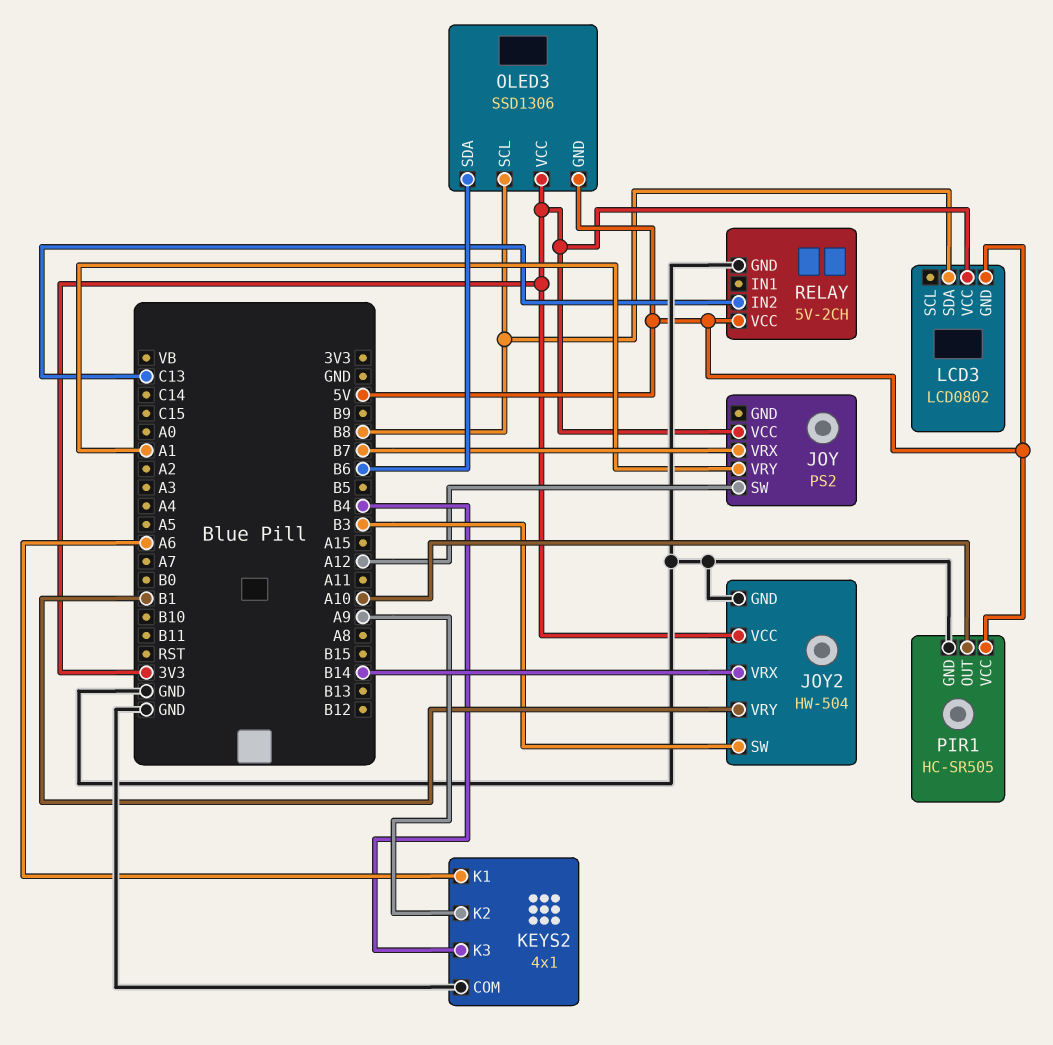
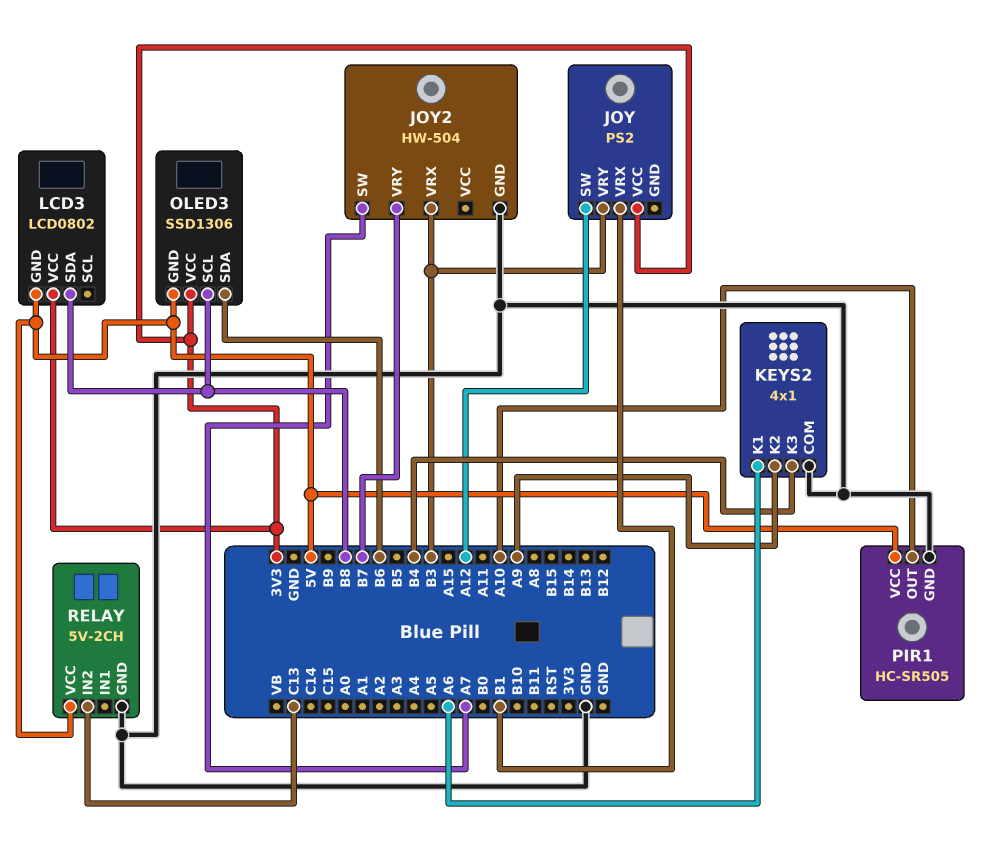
JOY pin VRX: B7 -> B1
JOY pin VRY: A1 -> B3
JOY2 pin SW: B3 -> A7
JOY2 pin VCC: 3V3 -> none
JOY2 pin VRX: B14 -> B3
JOY2 pin VRY: B1 -> B7

